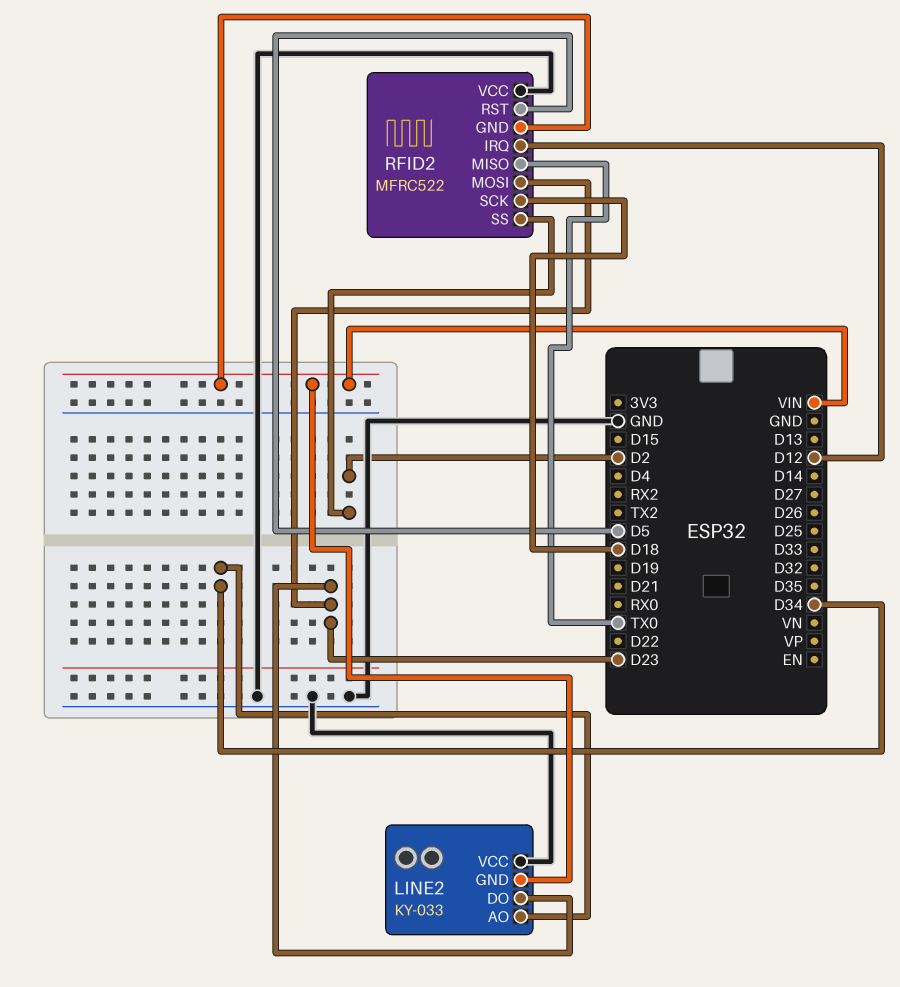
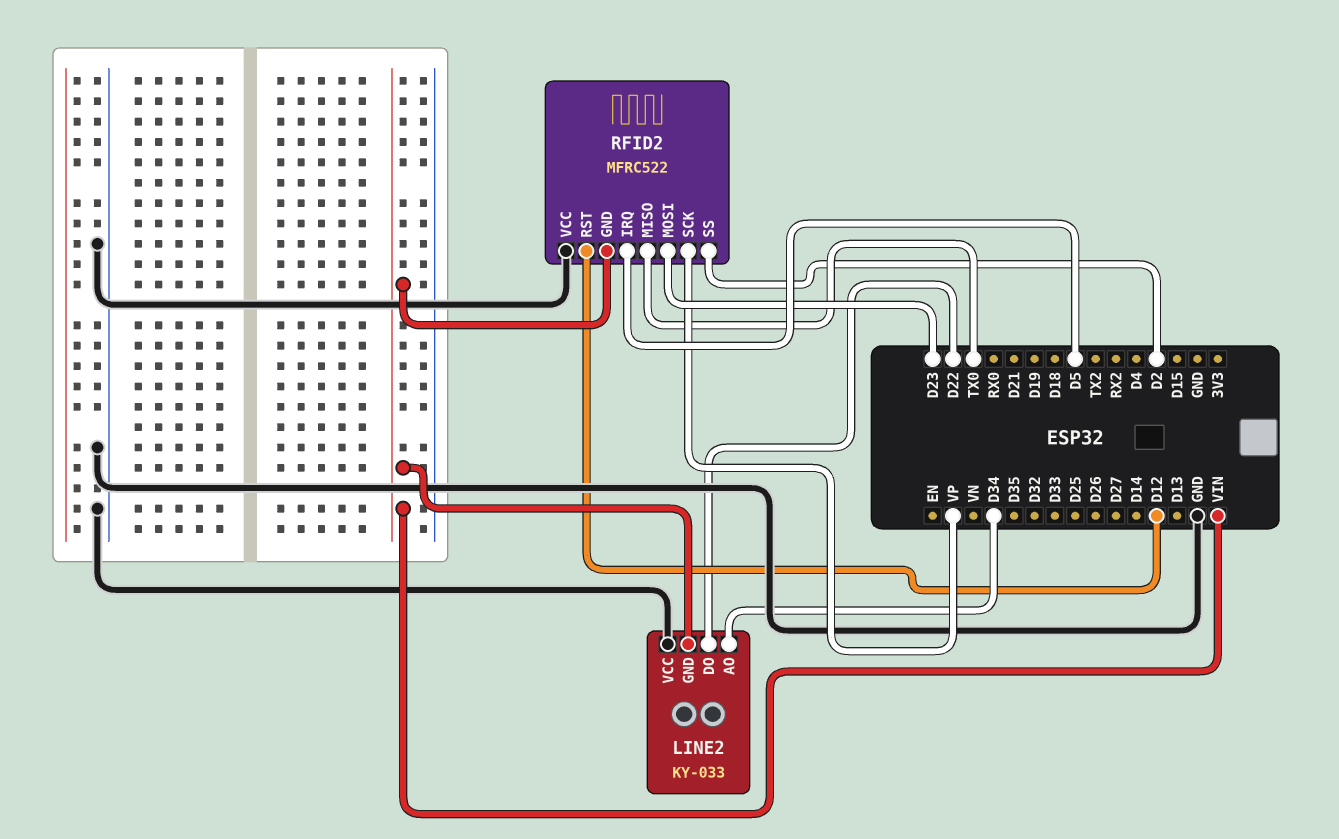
LINE2 pin DO: D23 -> D22
RFID2 pin IRQ: D12 -> D5
RFID2 pin RST: D5 -> D12
RFID2 pin SCK: D18 -> VP

